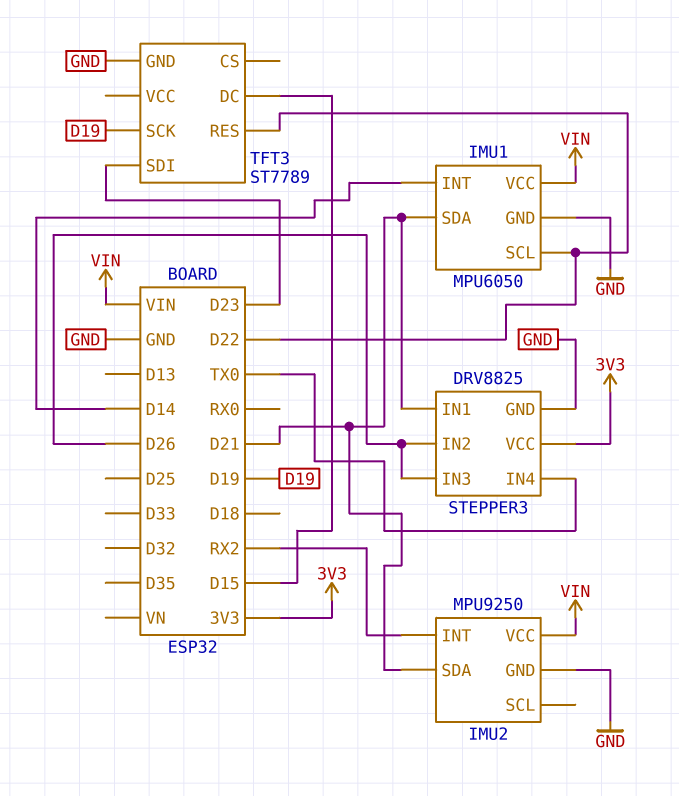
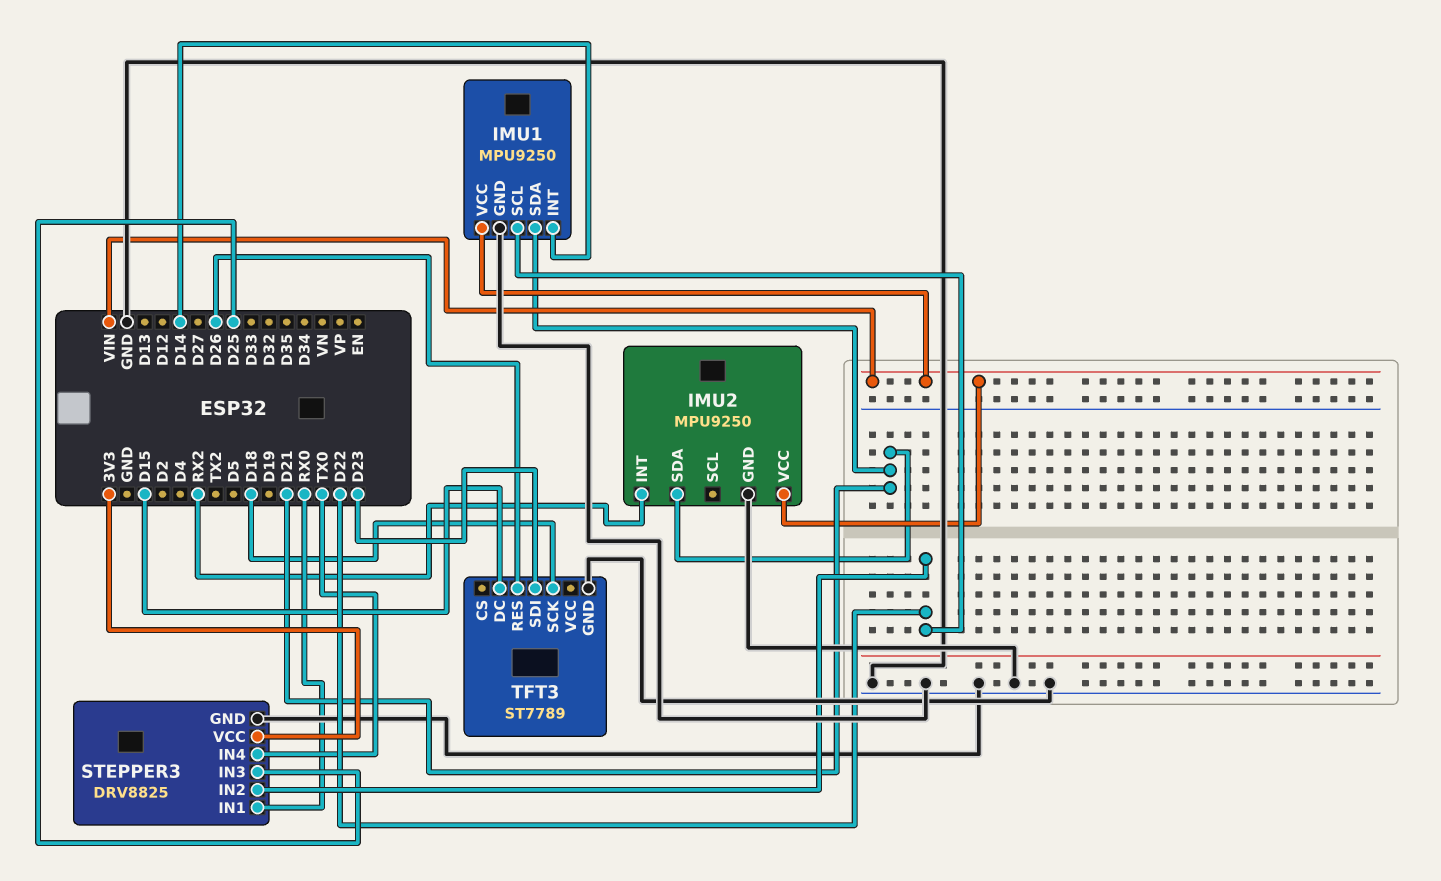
IMU1: MPU6050 -> MPU9250
STEPPER3 pin IN1: D21 -> RX0
STEPPER3 pin IN2: D26 -> D22
STEPPER3 pin IN3: D26 -> D25
TFT3 pin RES: D22 -> D26
TFT3 pin SCK: D19 -> D18

